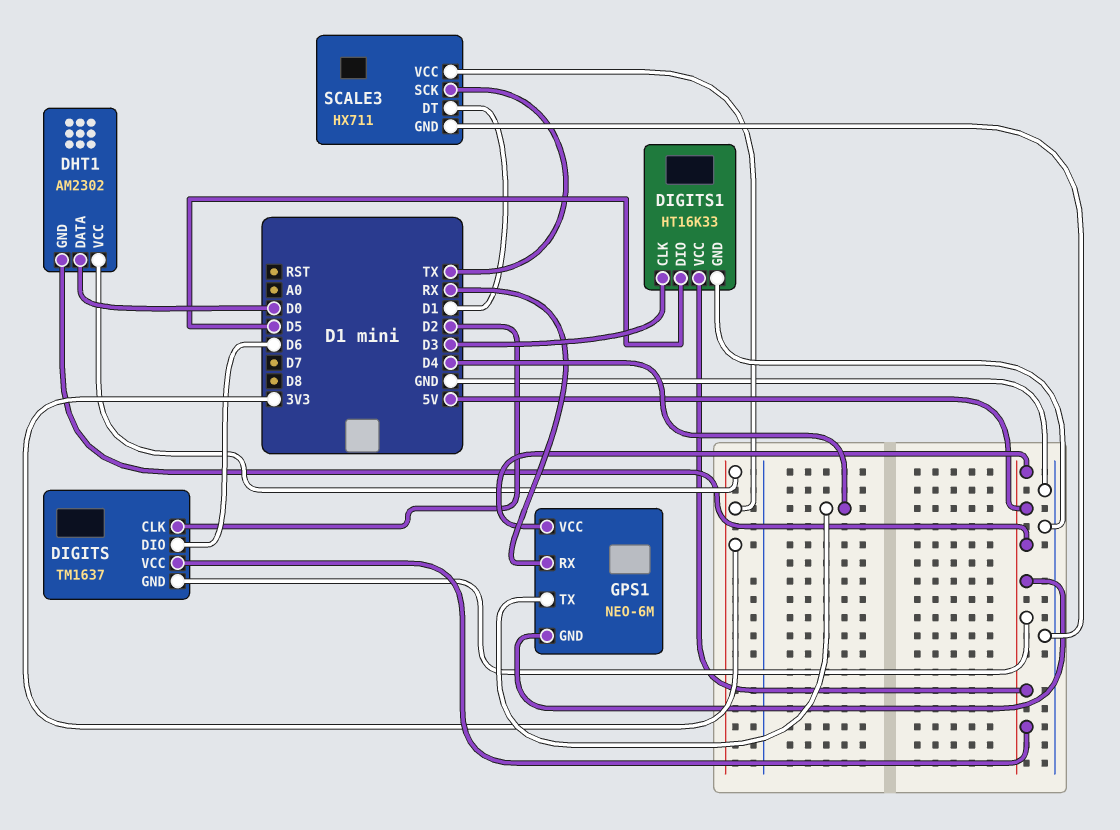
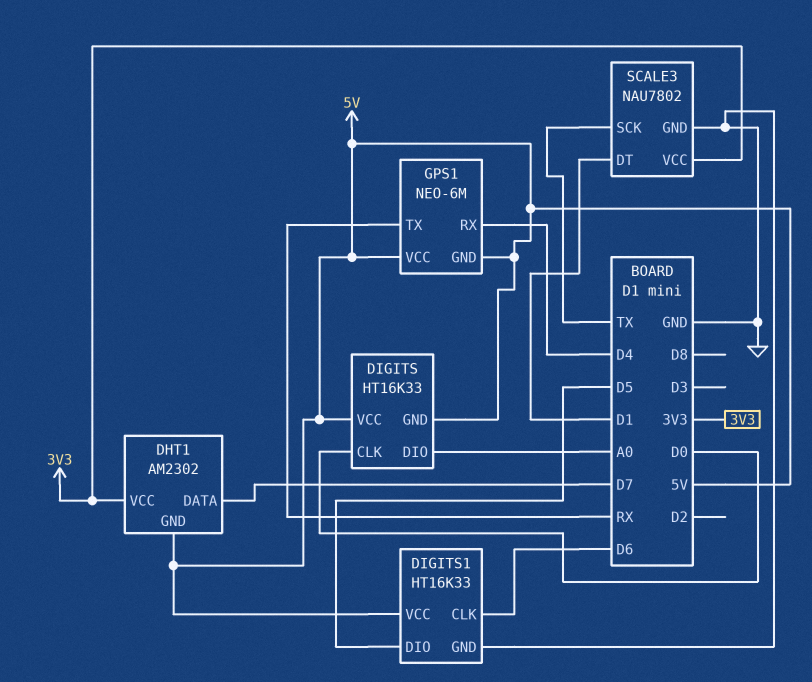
DHT1 pin DATA: D0 -> D7
DIGITS: TM1637 -> HT16K33
DIGITS pin CLK: D2 -> D0
DIGITS pin DIO: D6 -> A0
DIGITS1 pin CLK: D3 -> D6
GPS1 pin RX: RX -> D4
GPS1 pin TX: D4 -> RX
SCALE3: HX711 -> NAU7802

